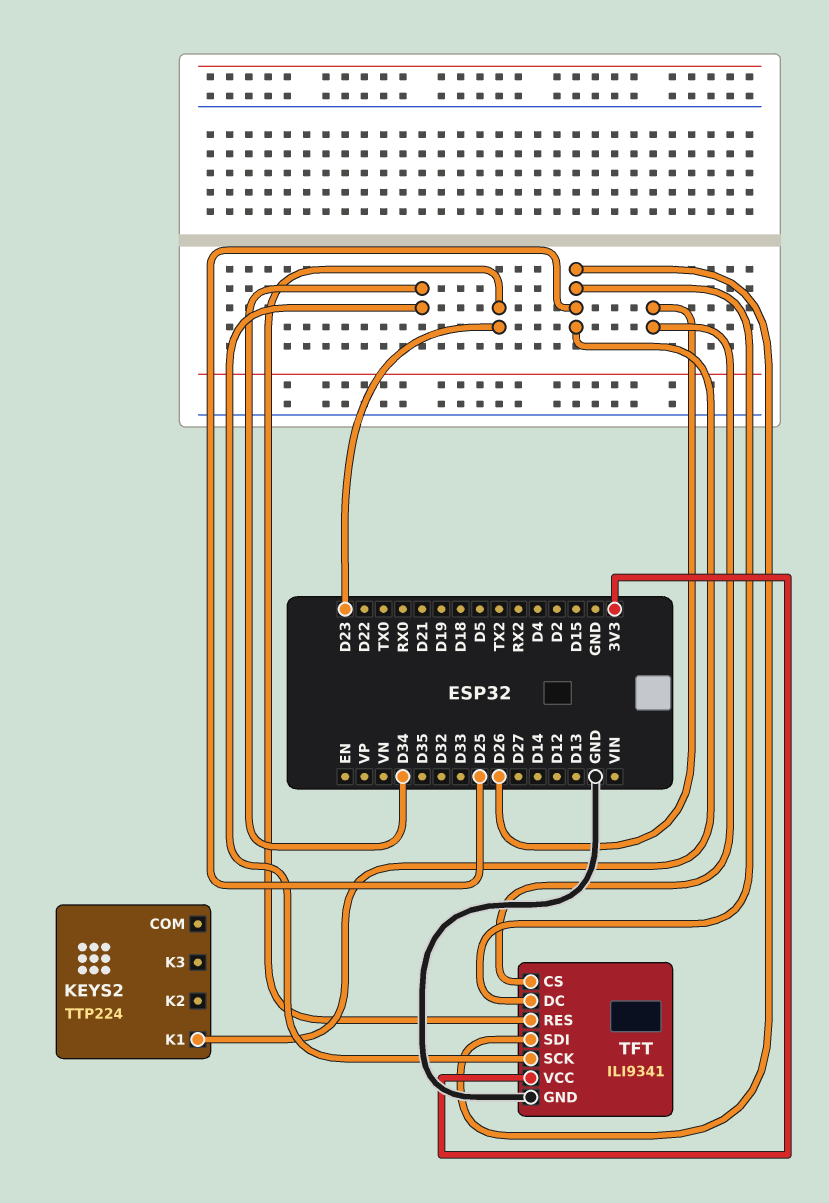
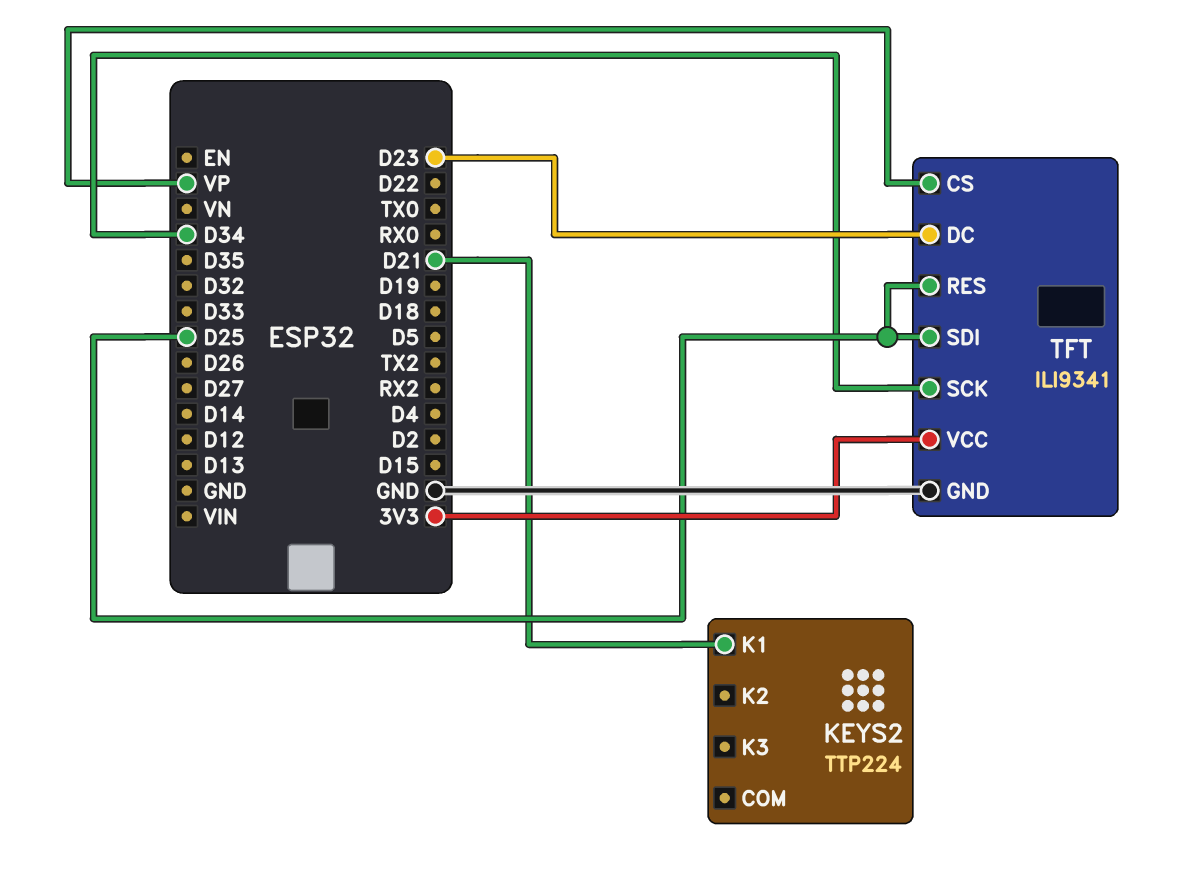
KEYS2 pin K1: D25 -> D21
TFT pin CS: D26 -> VP
TFT pin DC: D25 -> D23
TFT pin RES: D23 -> D25

